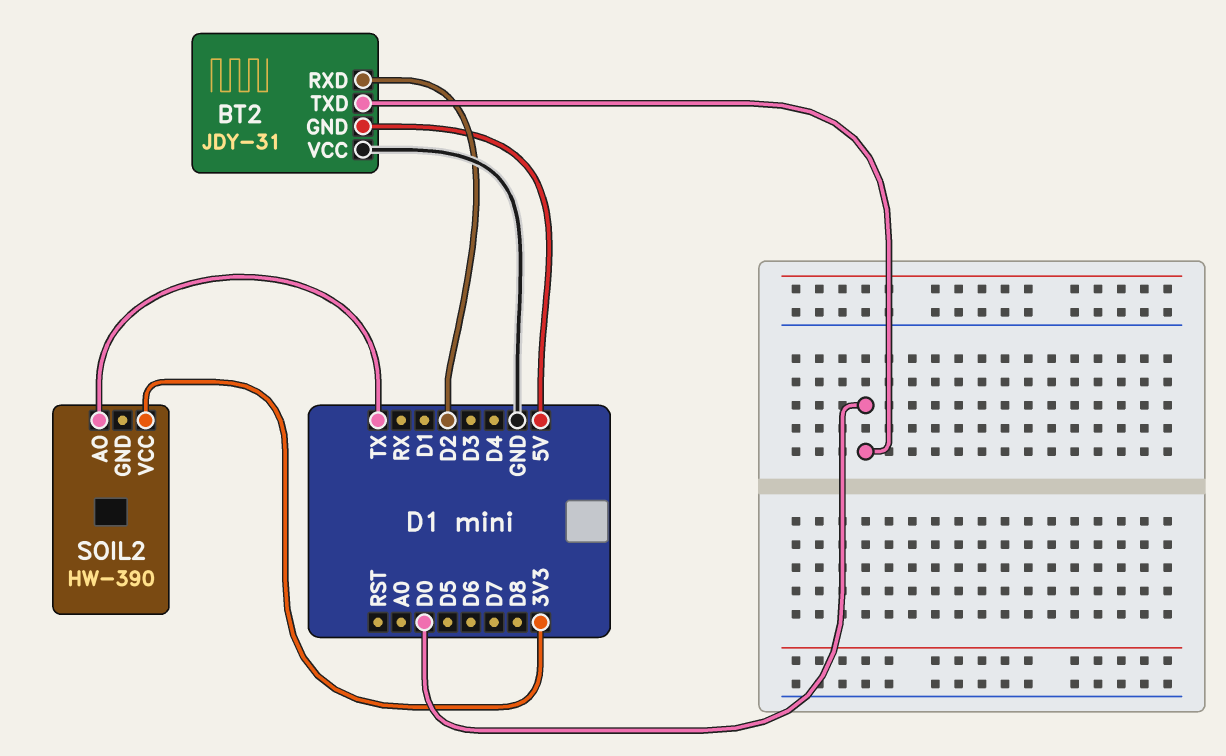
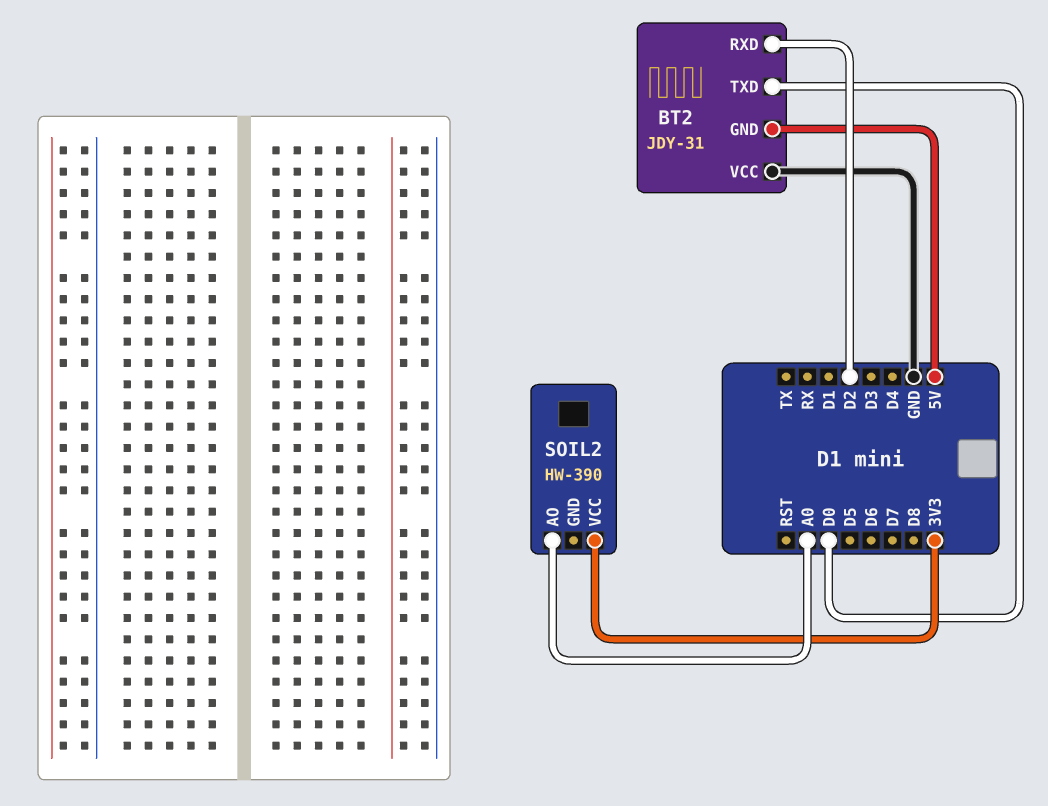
SOIL2 pin AO: TX -> A0

